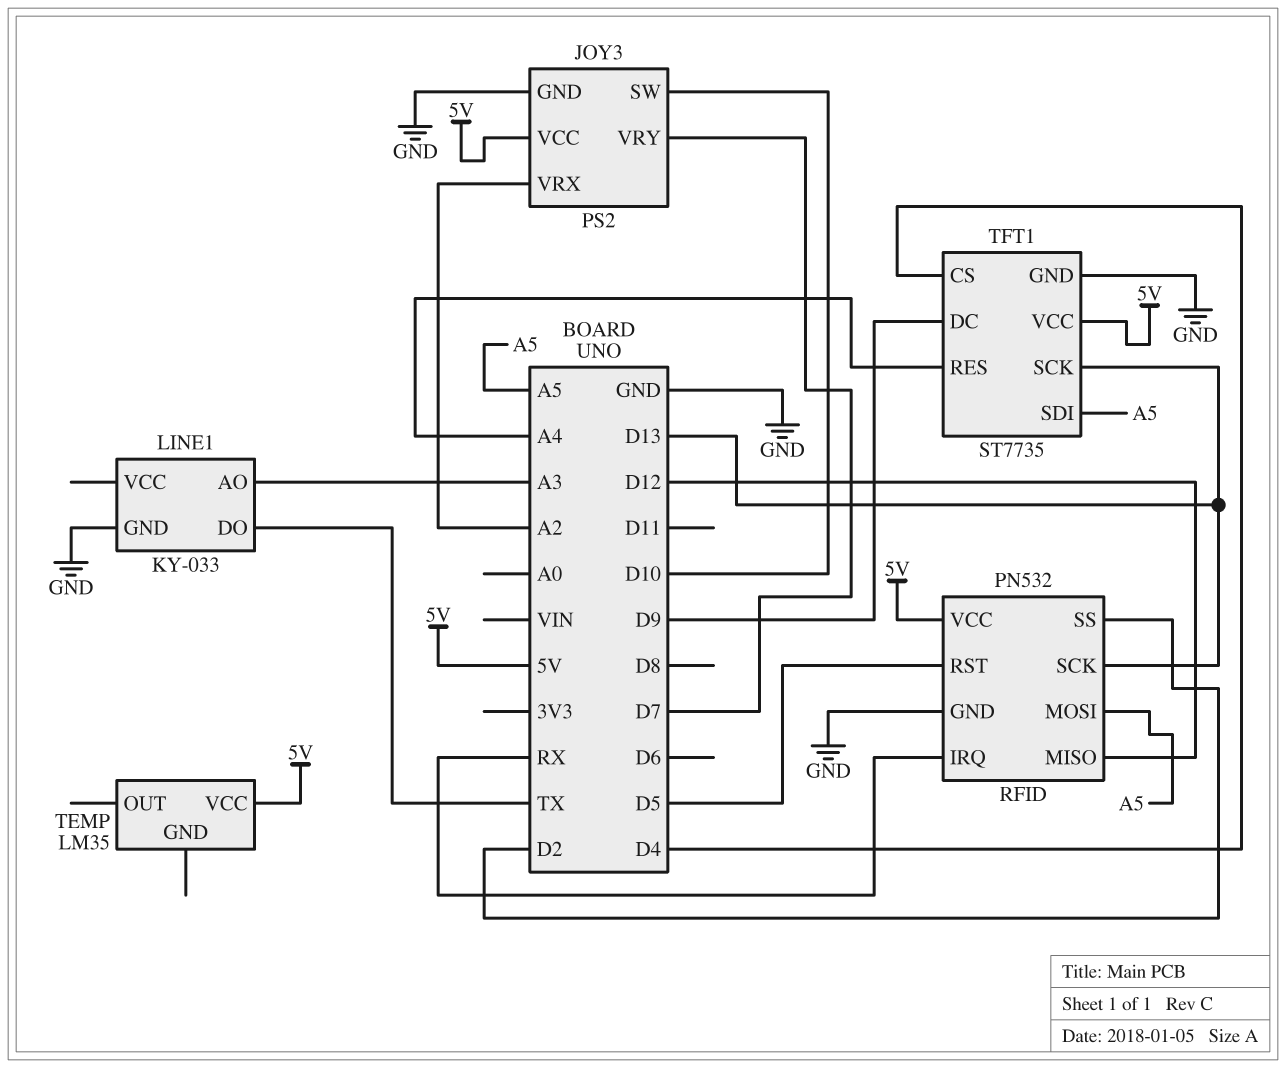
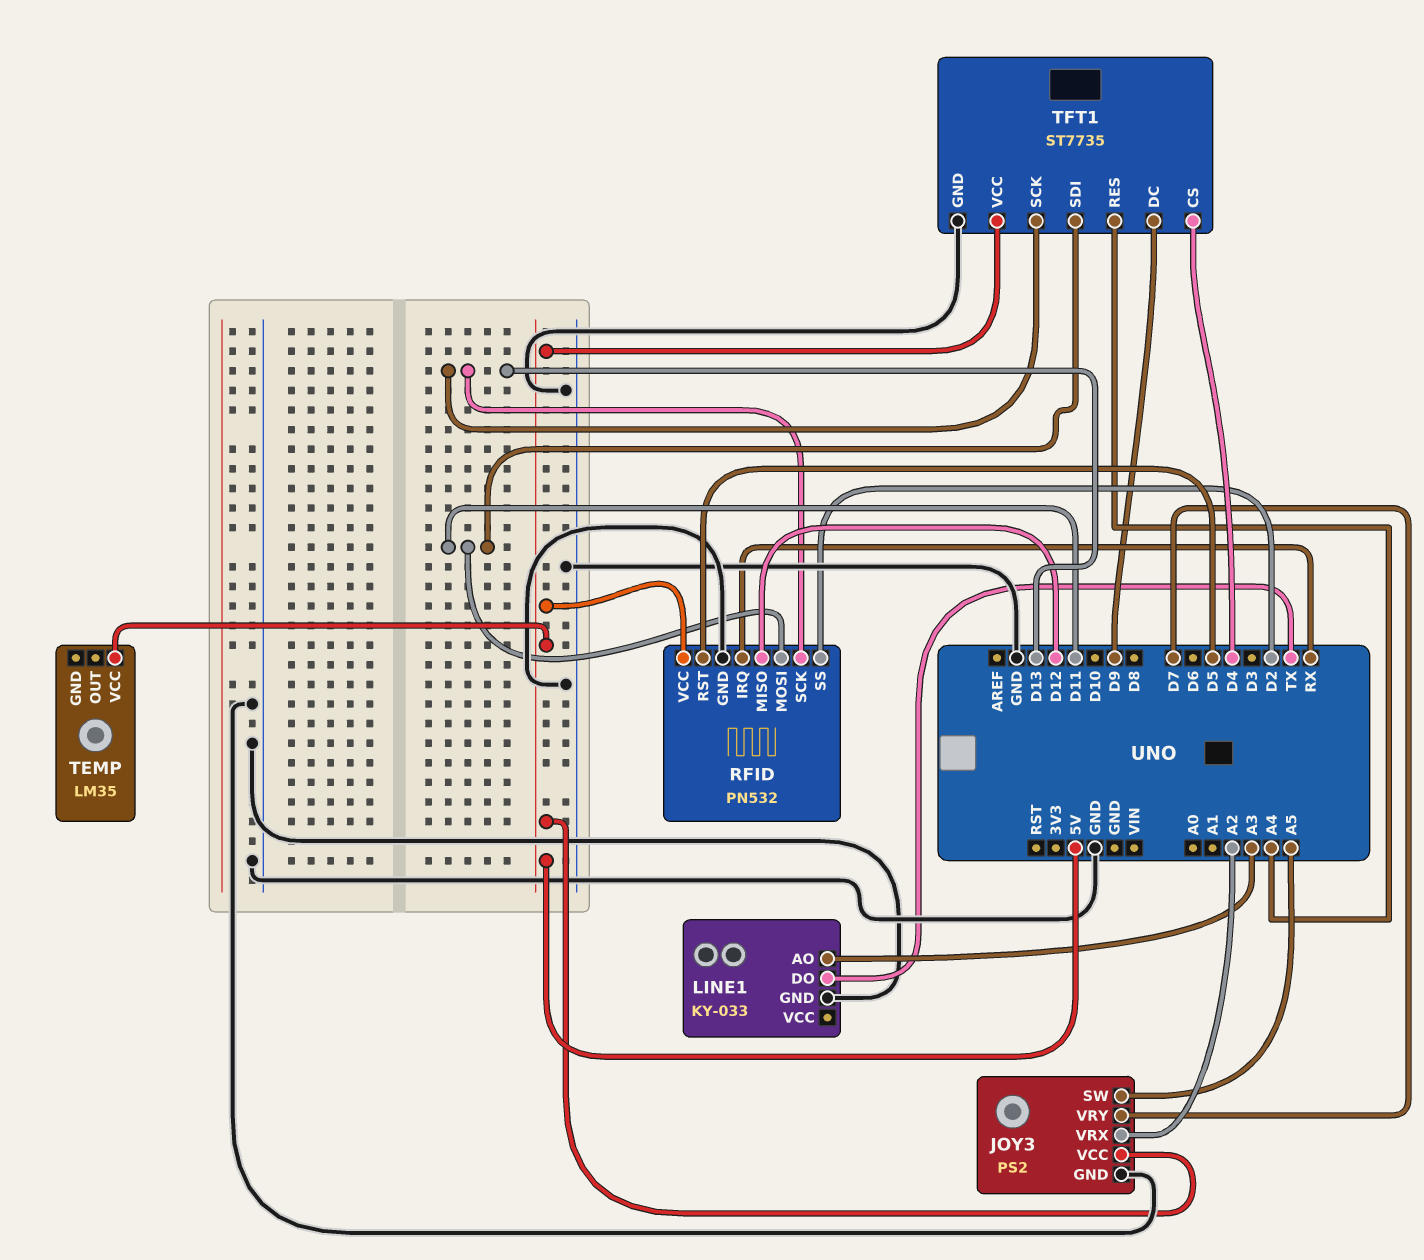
JOY3 pin SW: D10 -> A5
RFID pin MOSI: A5 -> D11
TFT1 pin SDI: A5 -> D11

